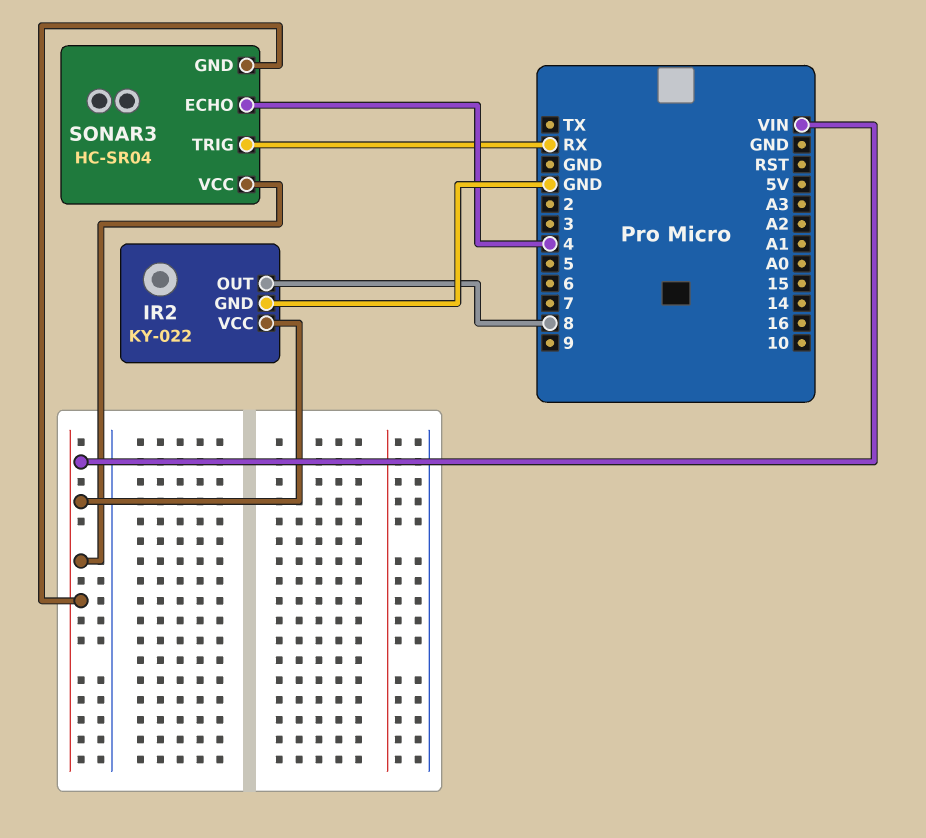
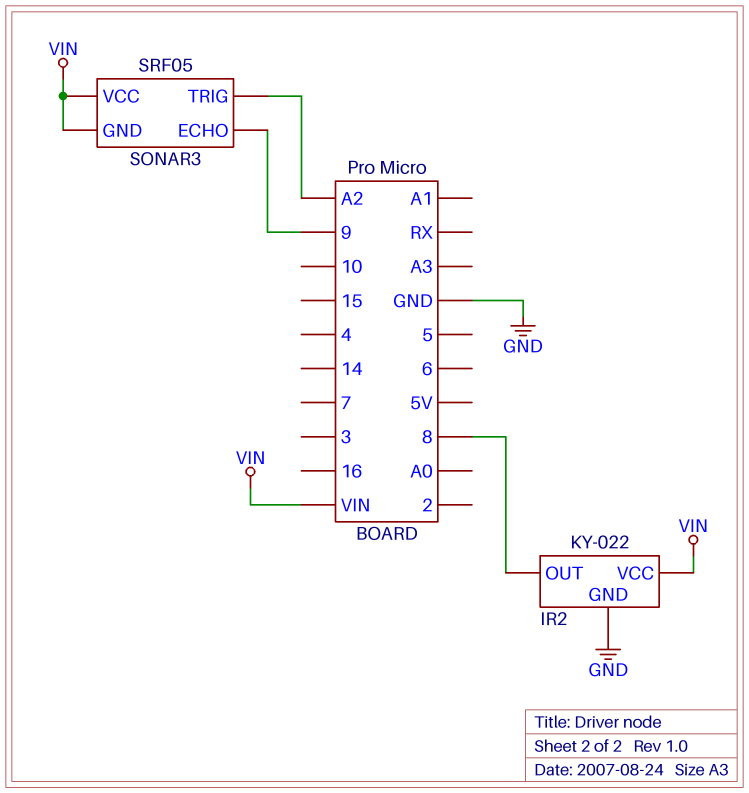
SONAR3: HC-SR04 -> SRF05
SONAR3 pin ECHO: 4 -> 9
SONAR3 pin TRIG: RX -> A2

